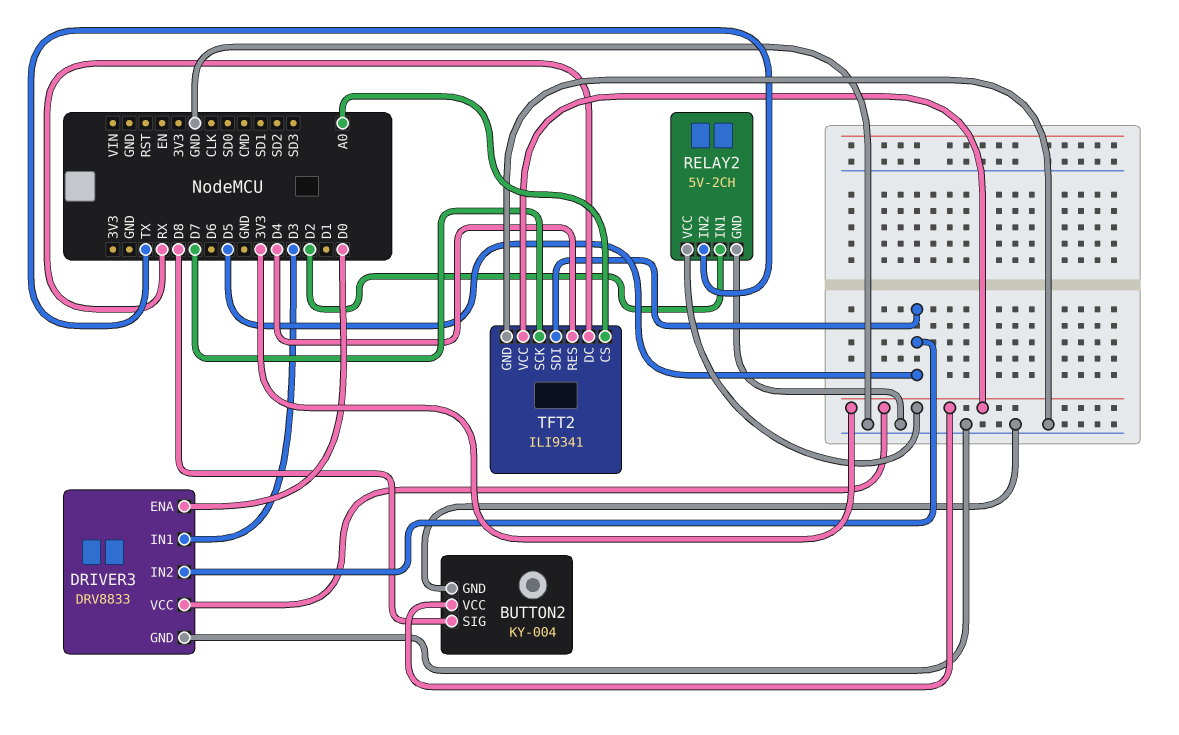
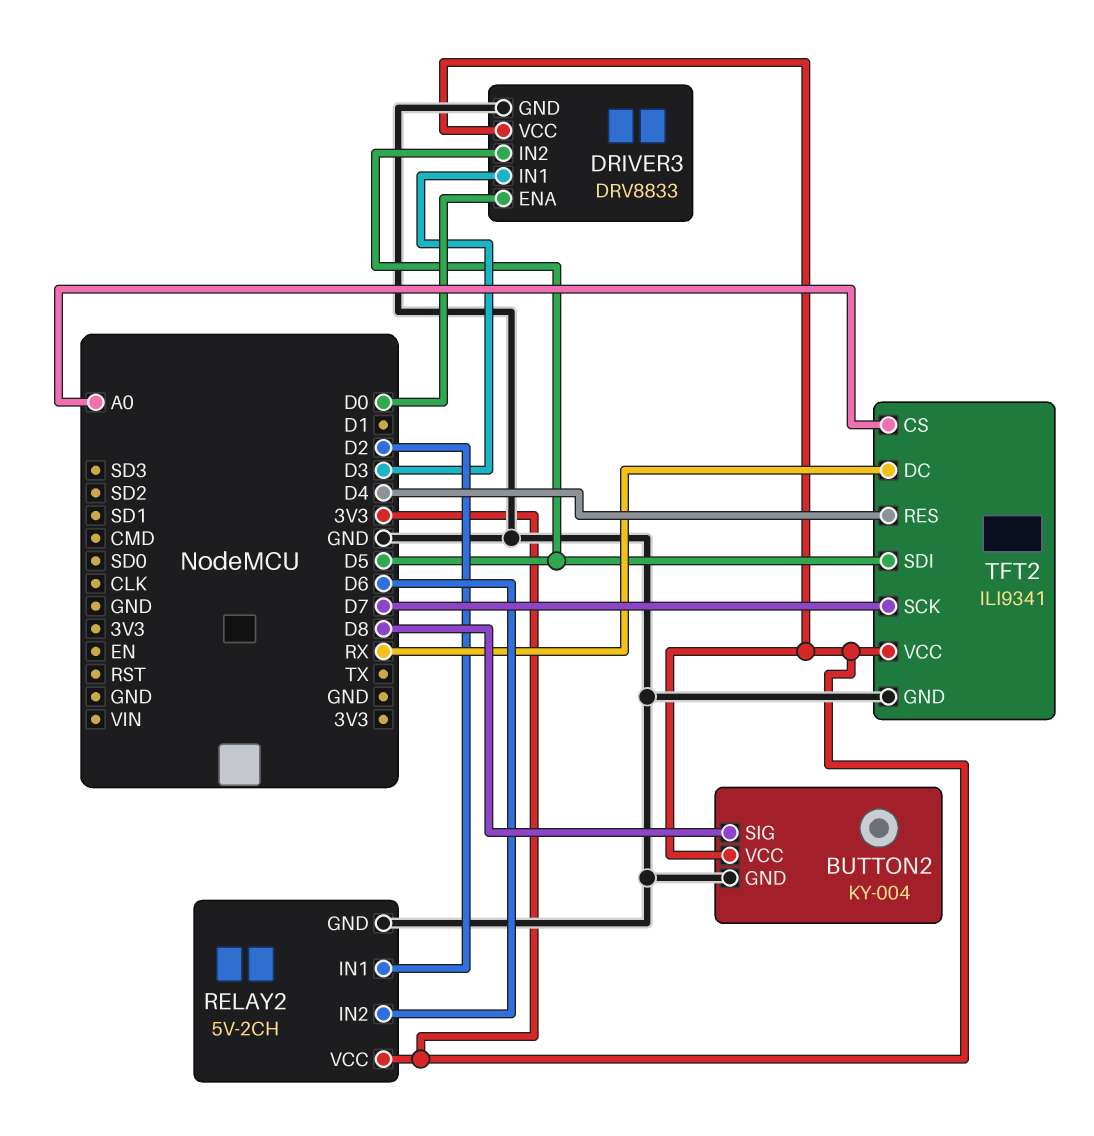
RELAY2 pin IN2: TX -> D6

